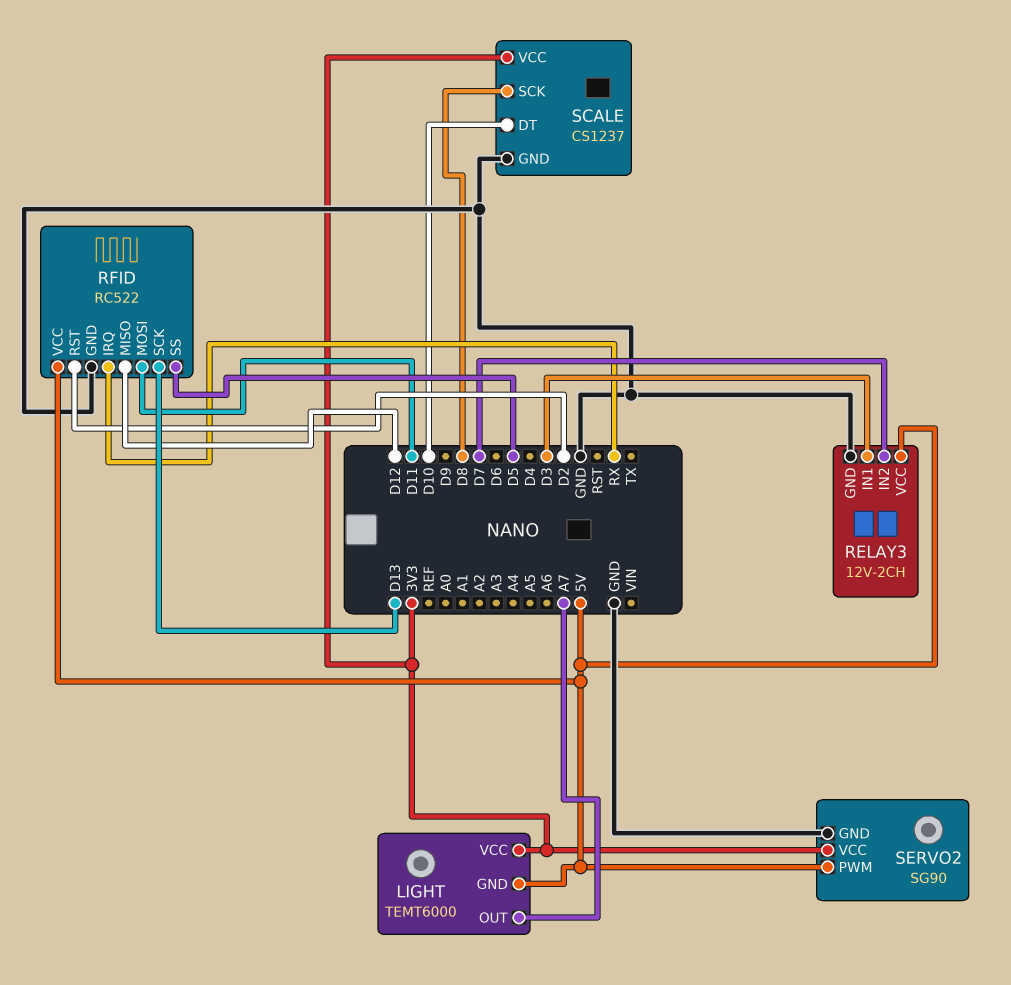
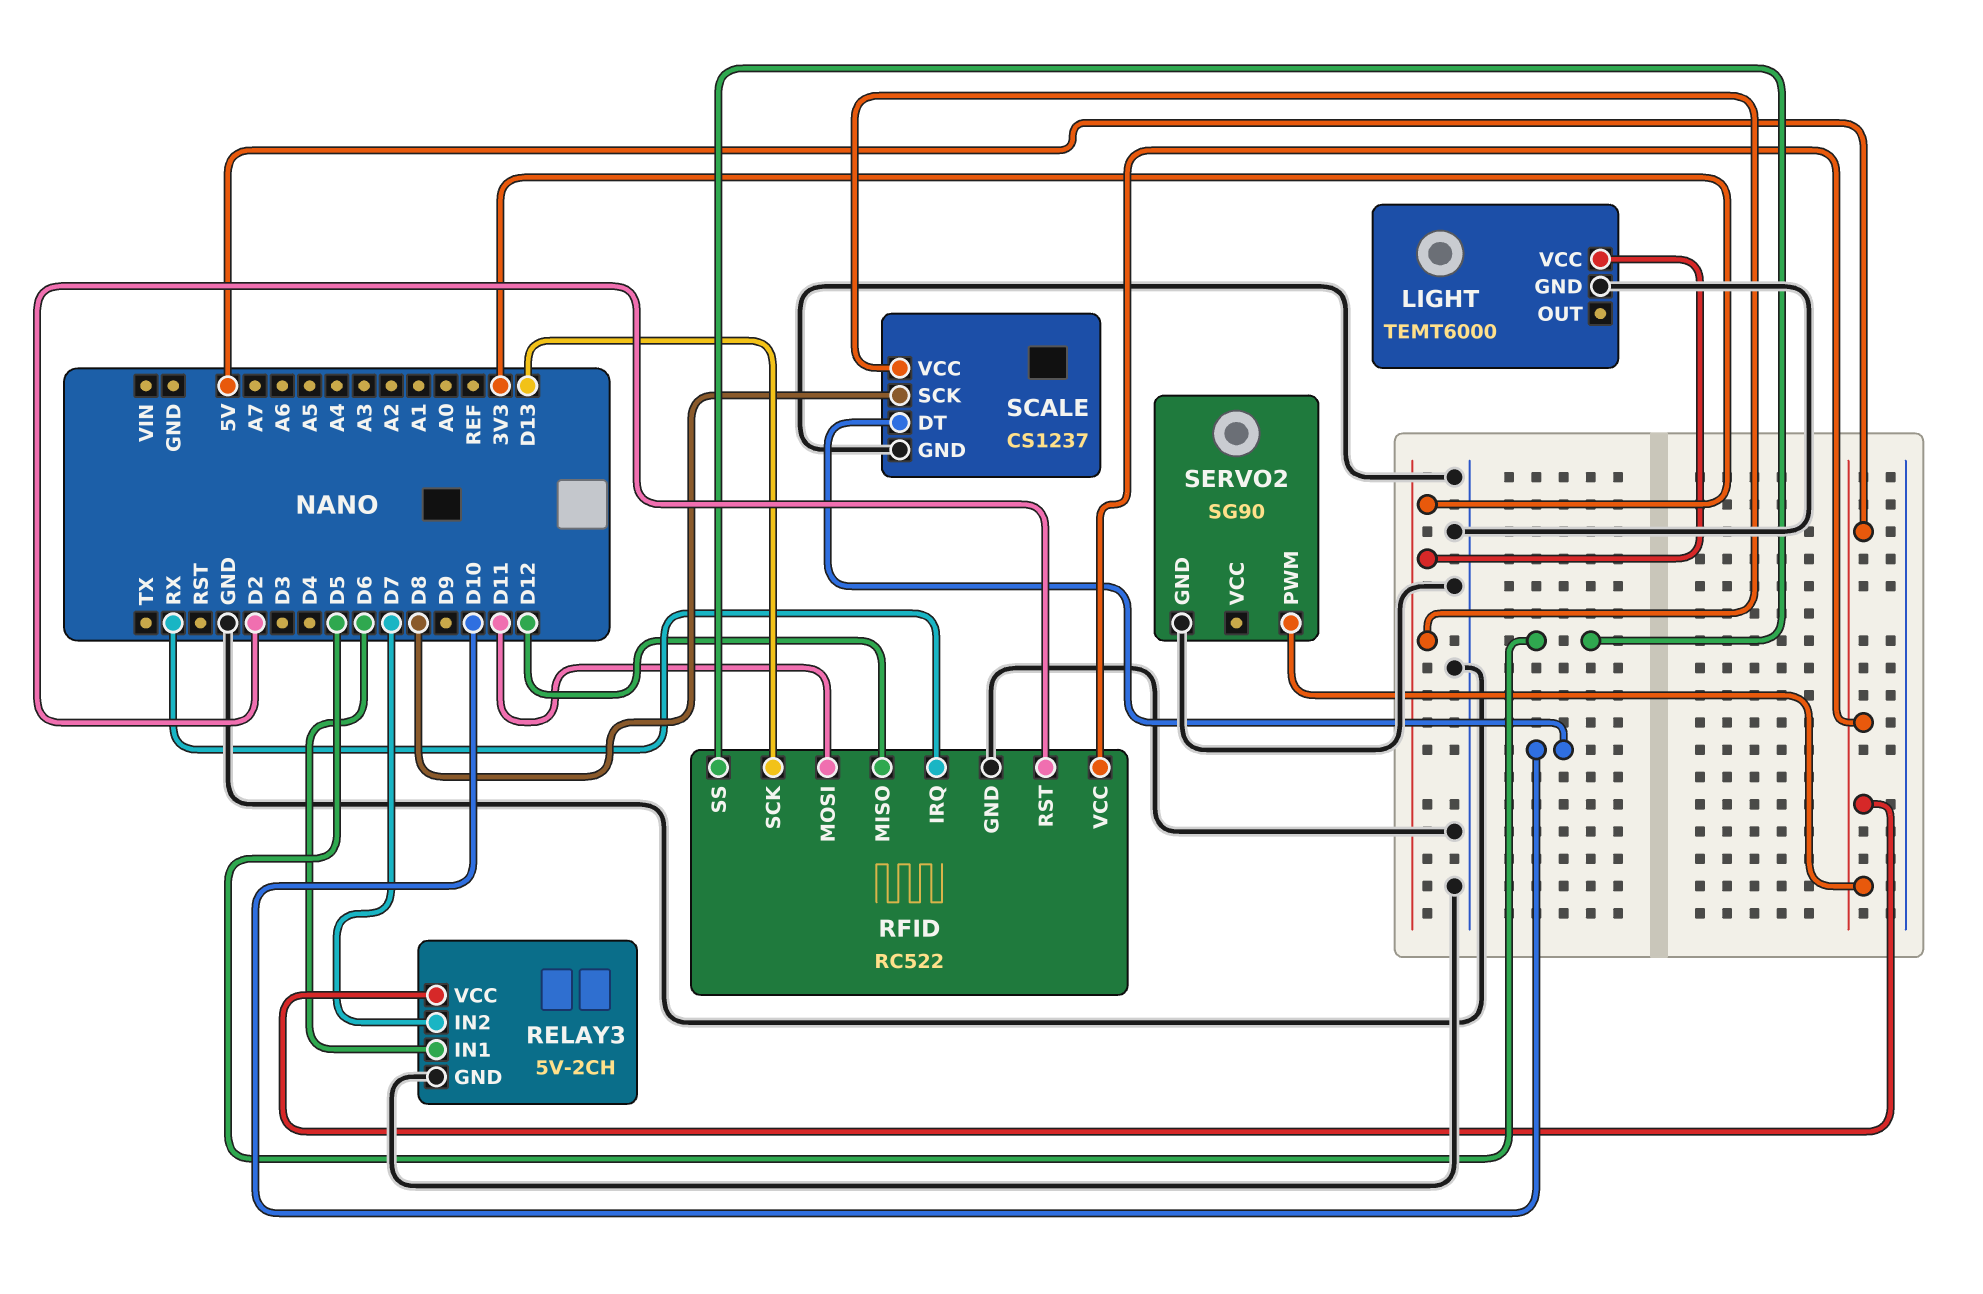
LIGHT pin GND: 5V -> GND
LIGHT pin OUT: A7 -> none
RELAY3: 12V-2CH -> 5V-2CH
RELAY3 pin IN1: D3 -> D6
SERVO2 pin VCC: 3V3 -> none

